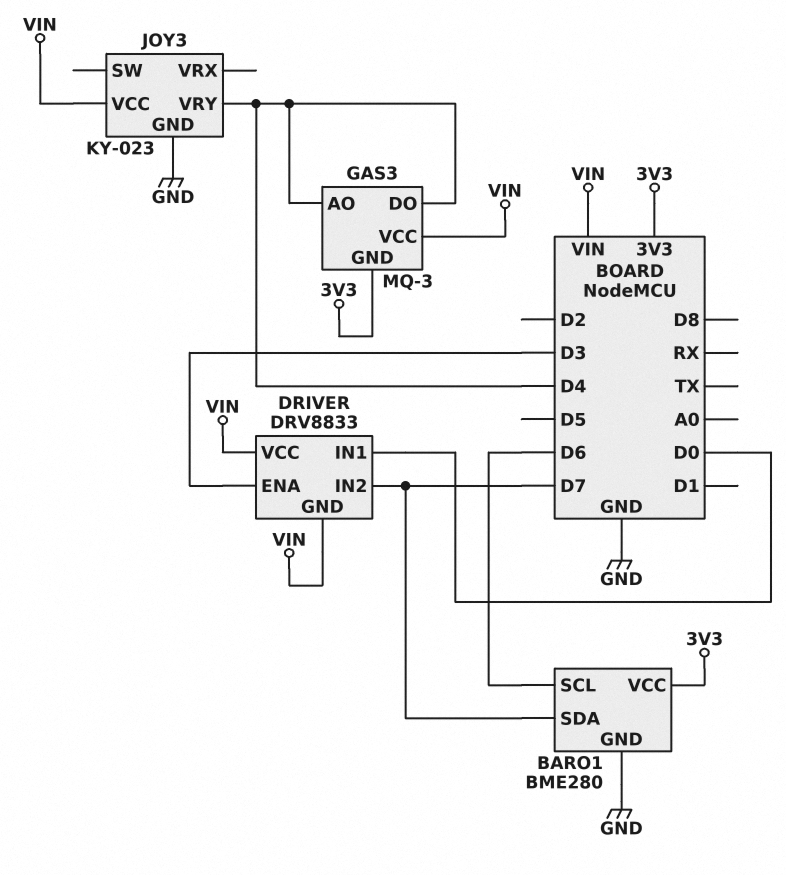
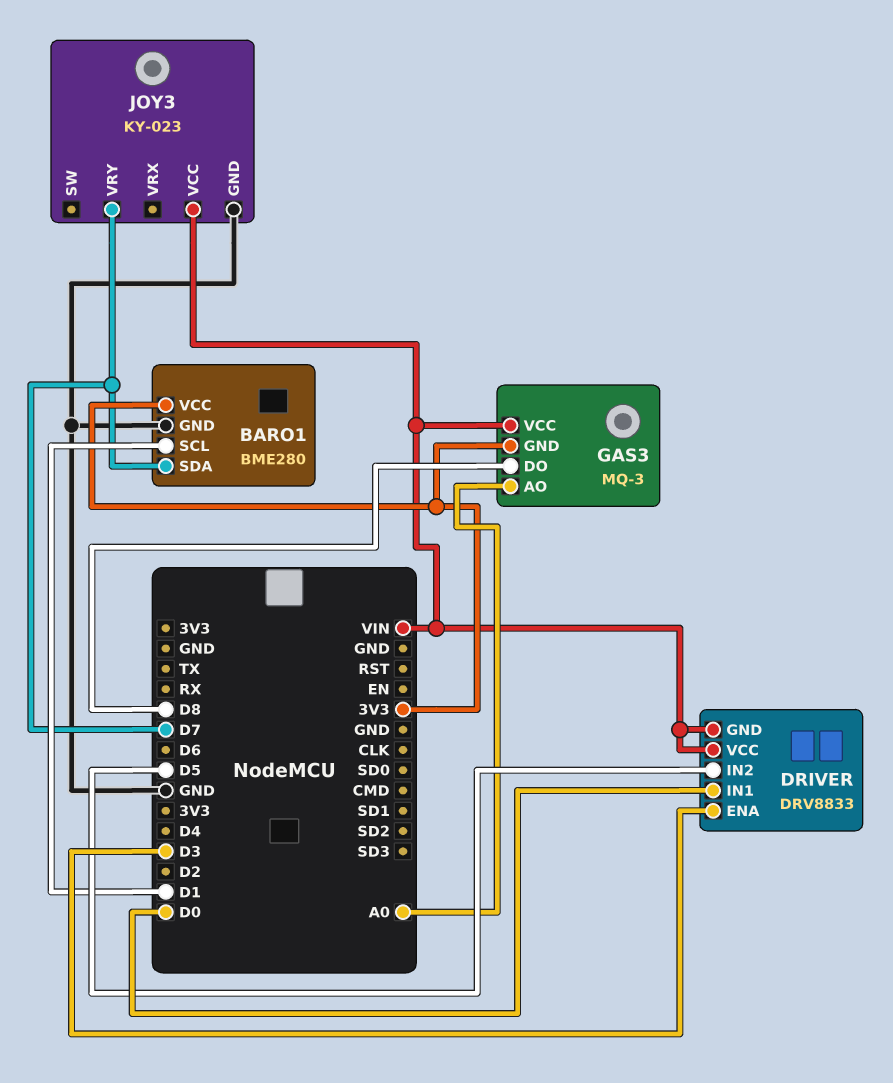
BARO1 pin SCL: D6 -> D1
DRIVER pin IN2: D7 -> D5
GAS3 pin AO: D4 -> A0
GAS3 pin DO: D4 -> D8
JOY3 pin VRY: D4 -> D7

